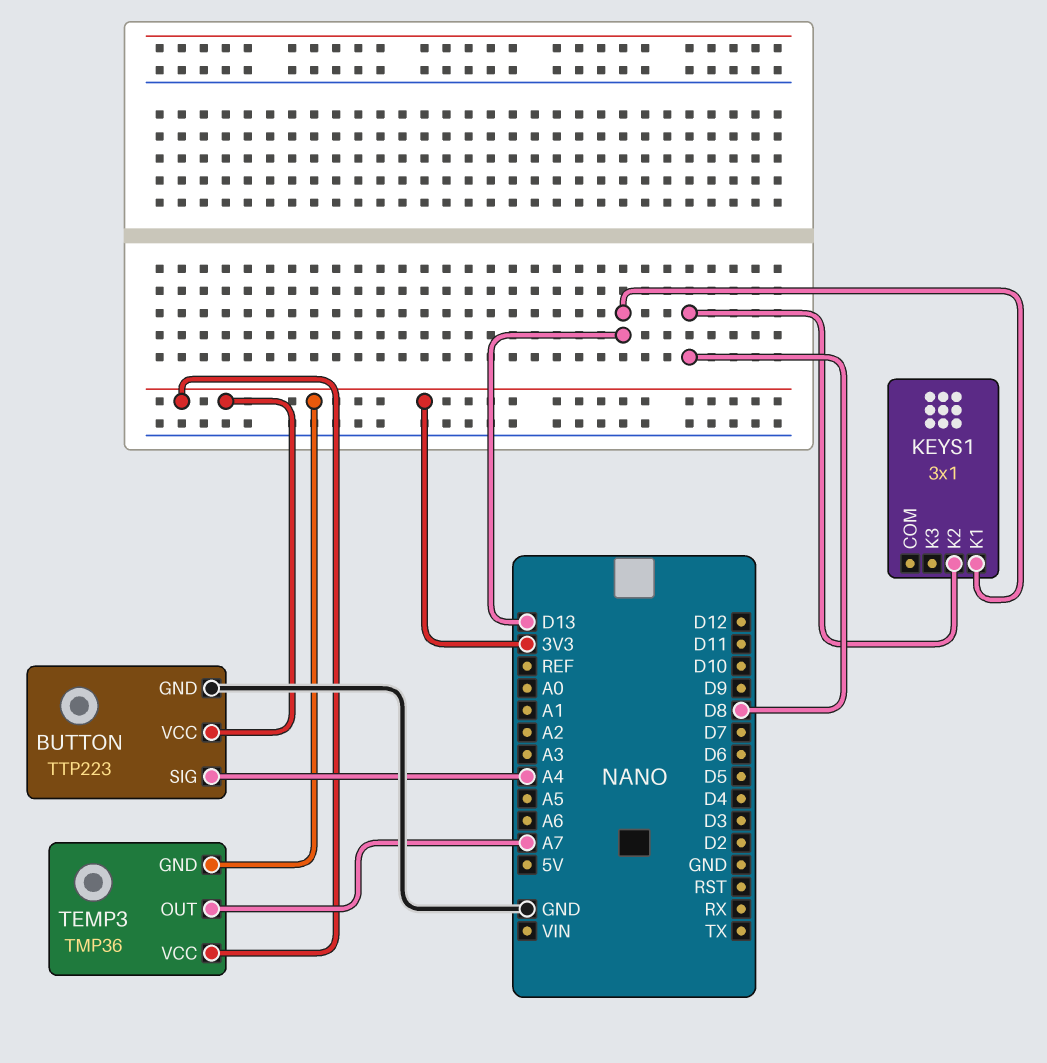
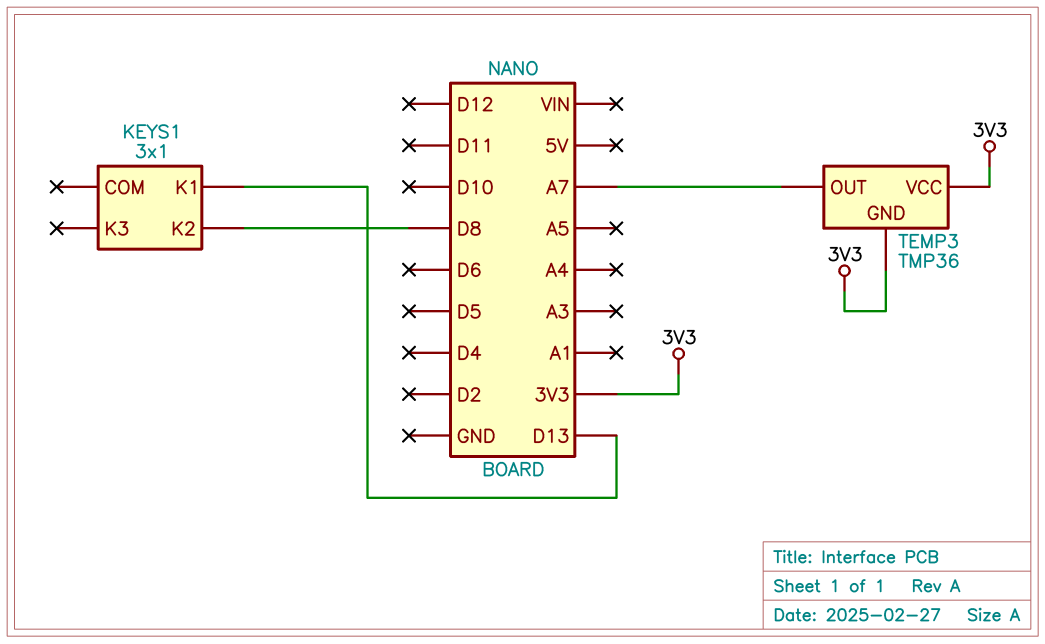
BUTTON: TTP223 -> none
BUTTON pin GND: GND -> none
BUTTON pin SIG: A4 -> none
BUTTON pin VCC: 3V3 -> none

